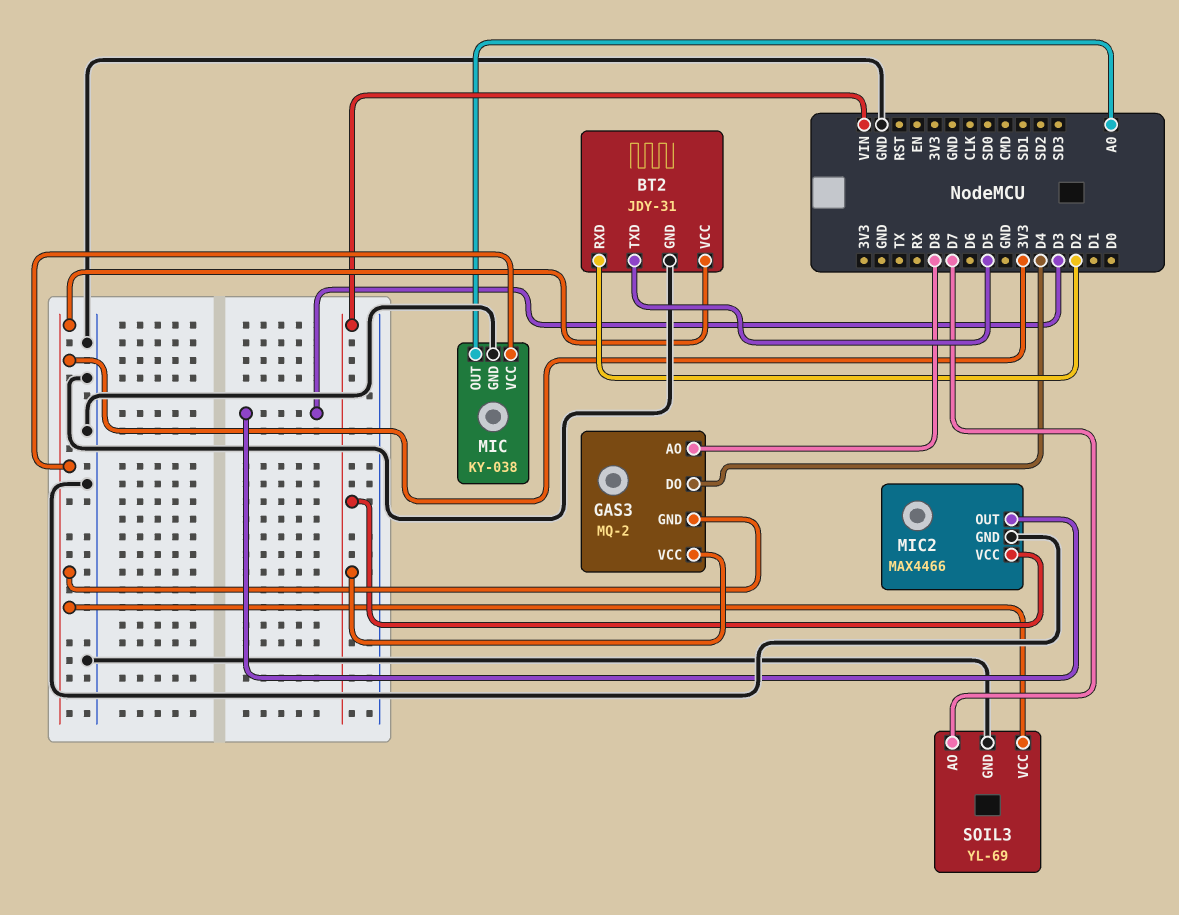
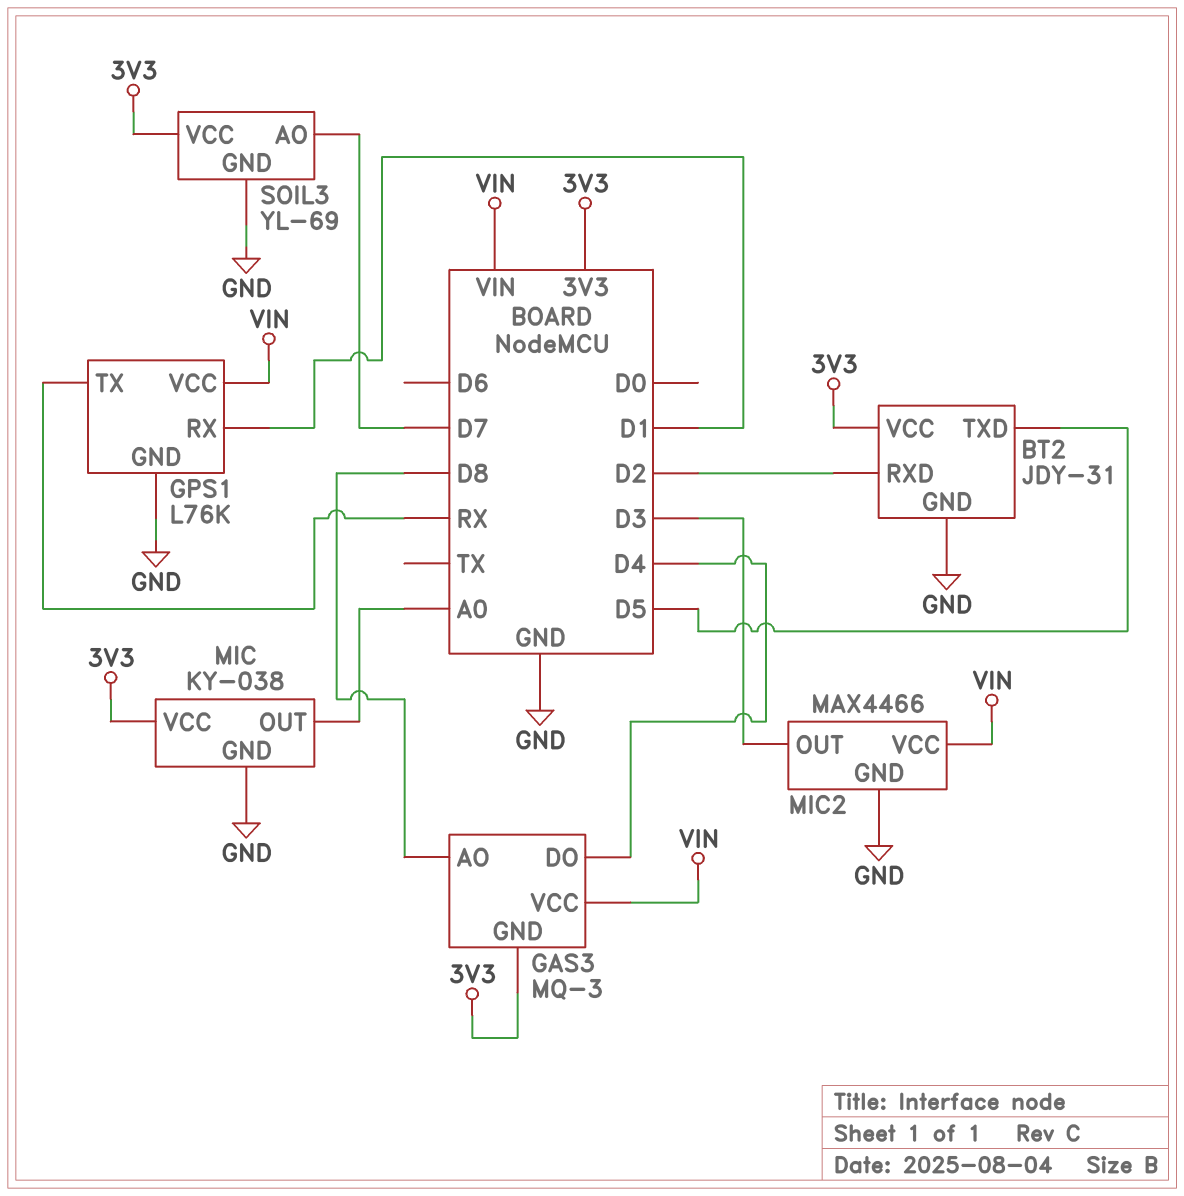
GAS3: MQ-2 -> MQ-3
GPS1: none -> L76K
GPS1 pin GND: none -> GND
GPS1 pin RX: none -> D1
GPS1 pin TX: none -> RX
GPS1 pin VCC: none -> VIN

